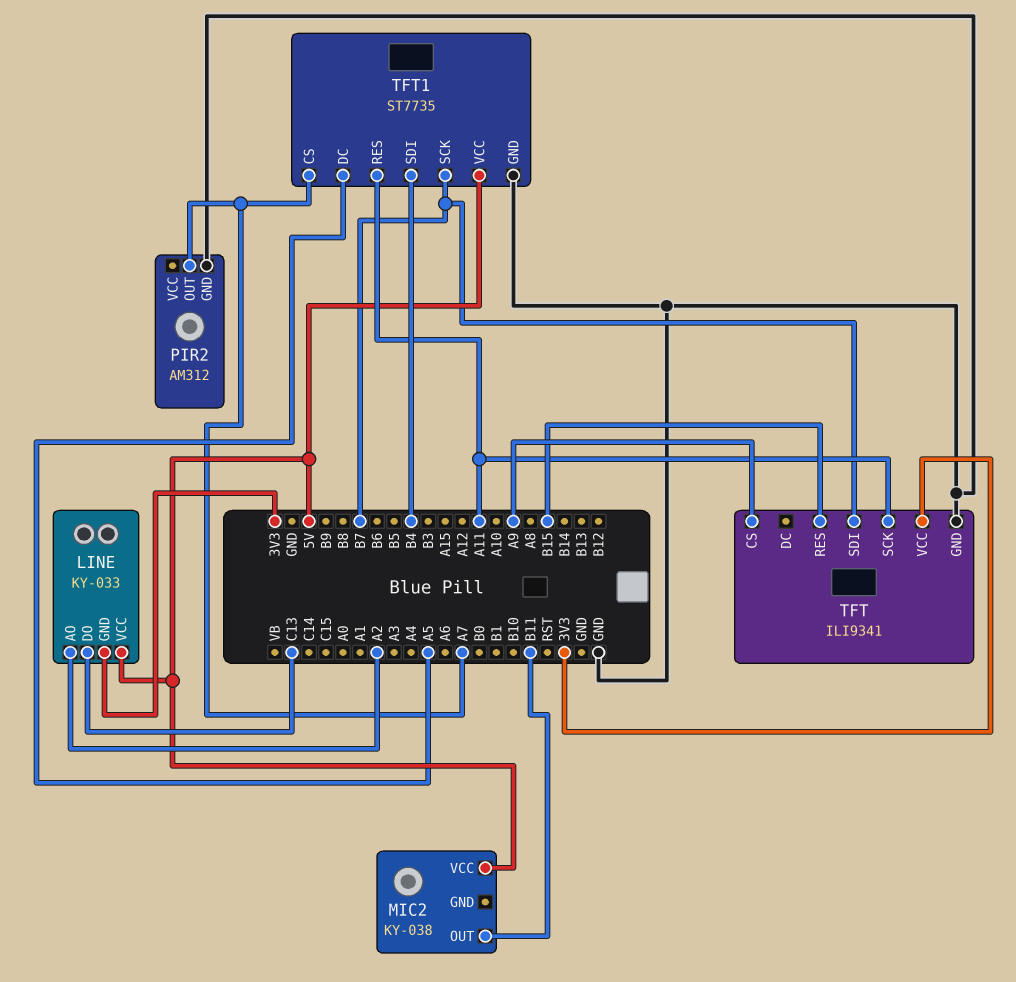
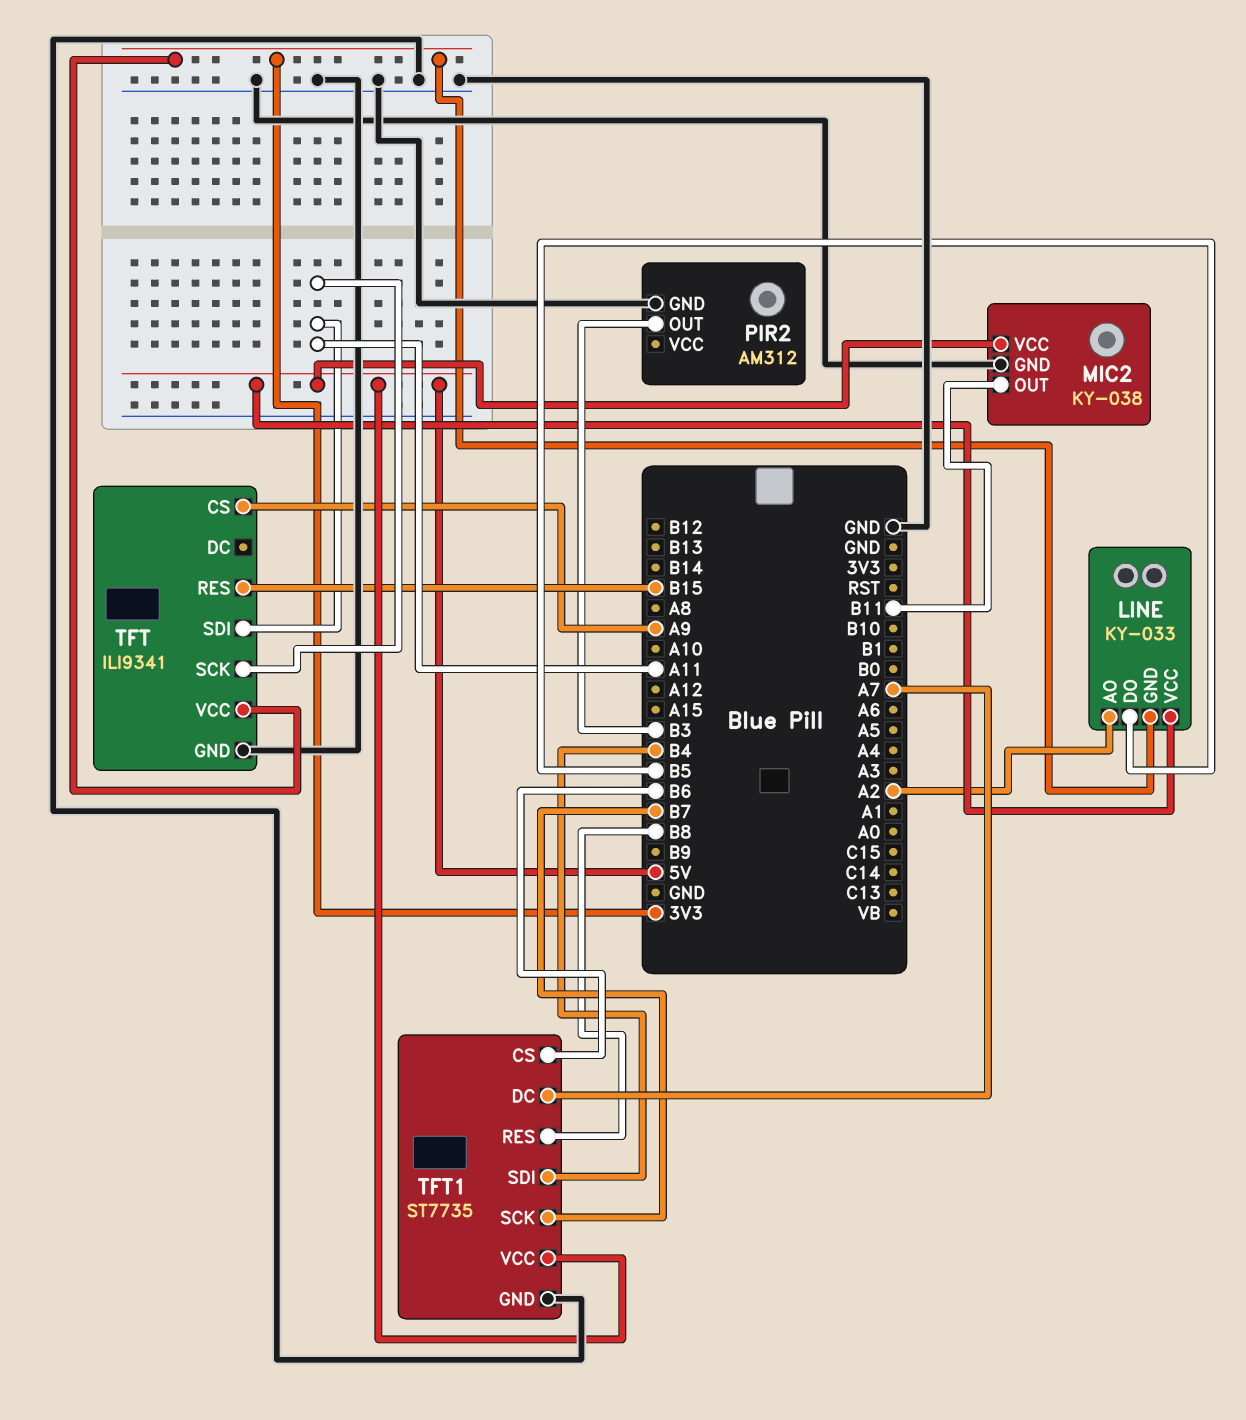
LINE pin DO: C13 -> B5
MIC2 pin GND: none -> GND
PIR2 pin OUT: A7 -> B3
TFT pin SDI: B7 -> A11
TFT1 pin CS: A7 -> B6
TFT1 pin DC: A5 -> A7
TFT1 pin RES: A11 -> B8

